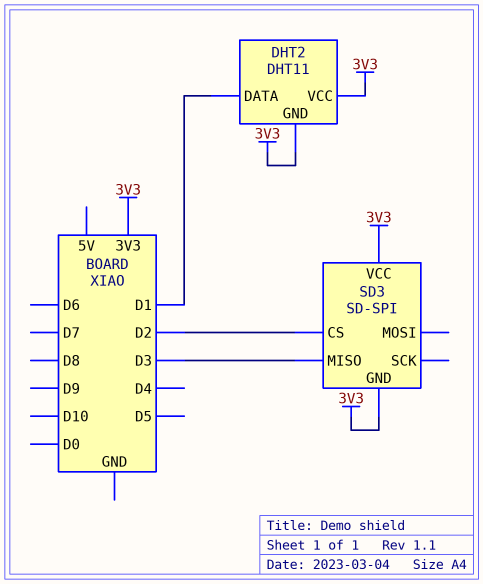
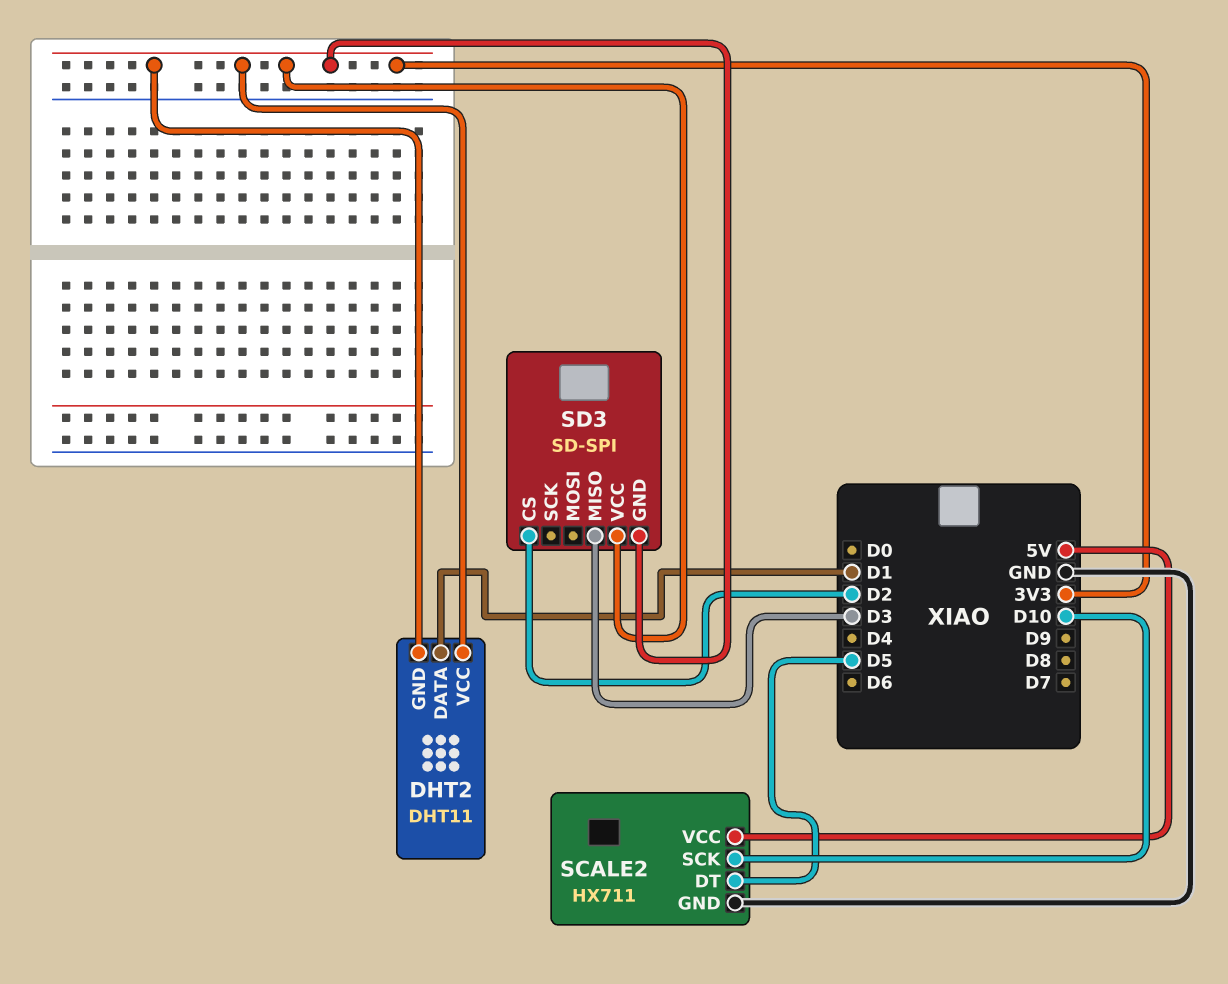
SCALE2: none -> HX711
SCALE2 pin DT: none -> D5
SCALE2 pin GND: none -> GND
SCALE2 pin SCK: none -> D10
SCALE2 pin VCC: none -> 5V

